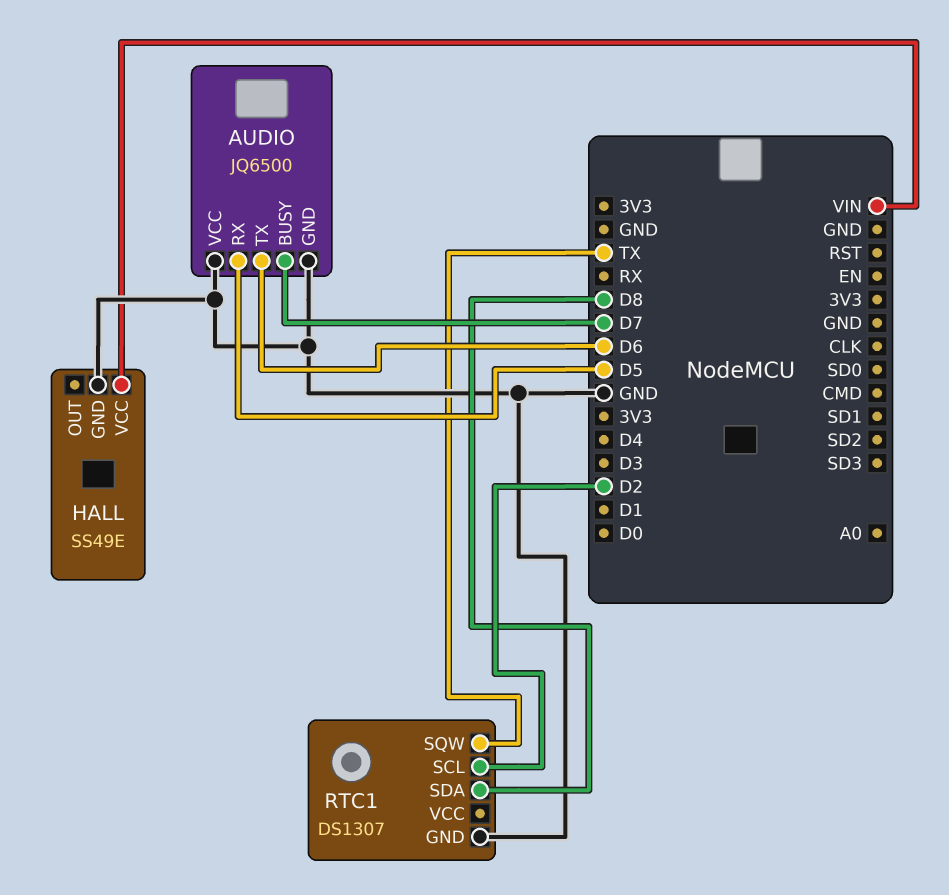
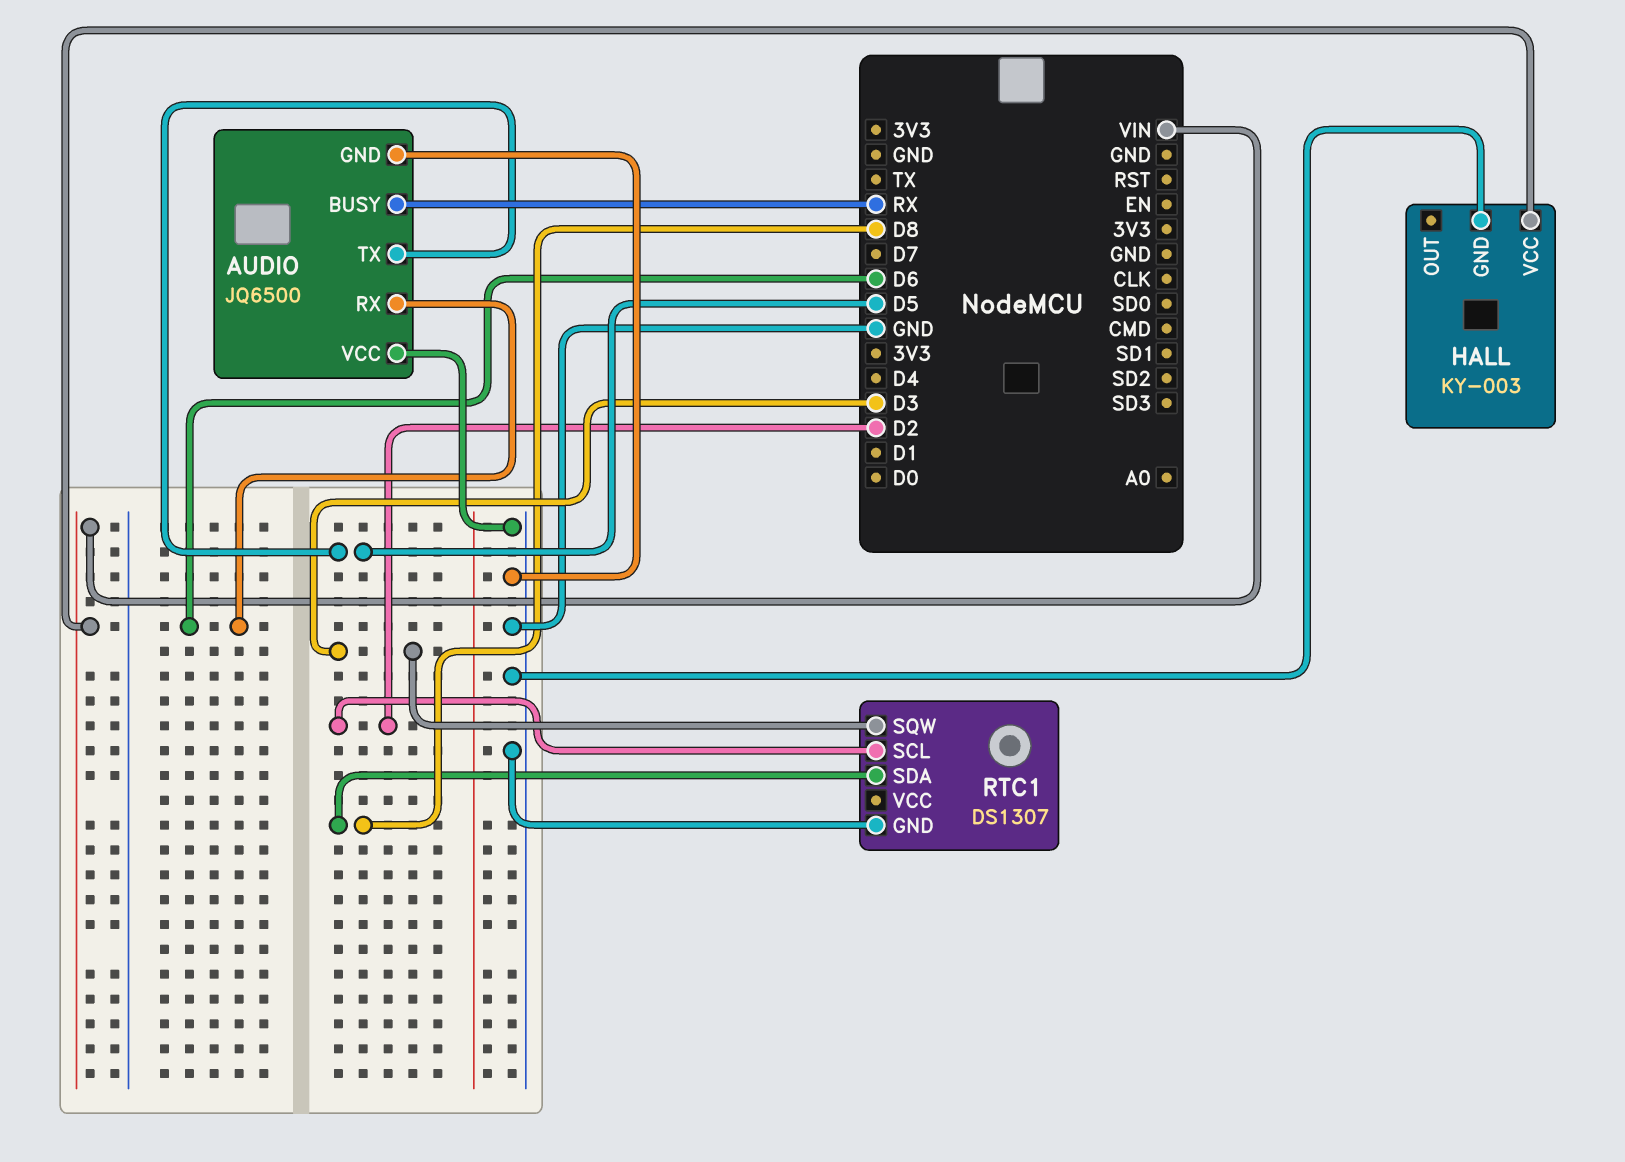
AUDIO pin BUSY: D7 -> RX
AUDIO pin RX: D5 -> D6
AUDIO pin TX: D6 -> D5
HALL: SS49E -> KY-003
RTC1 pin SQW: TX -> D3

